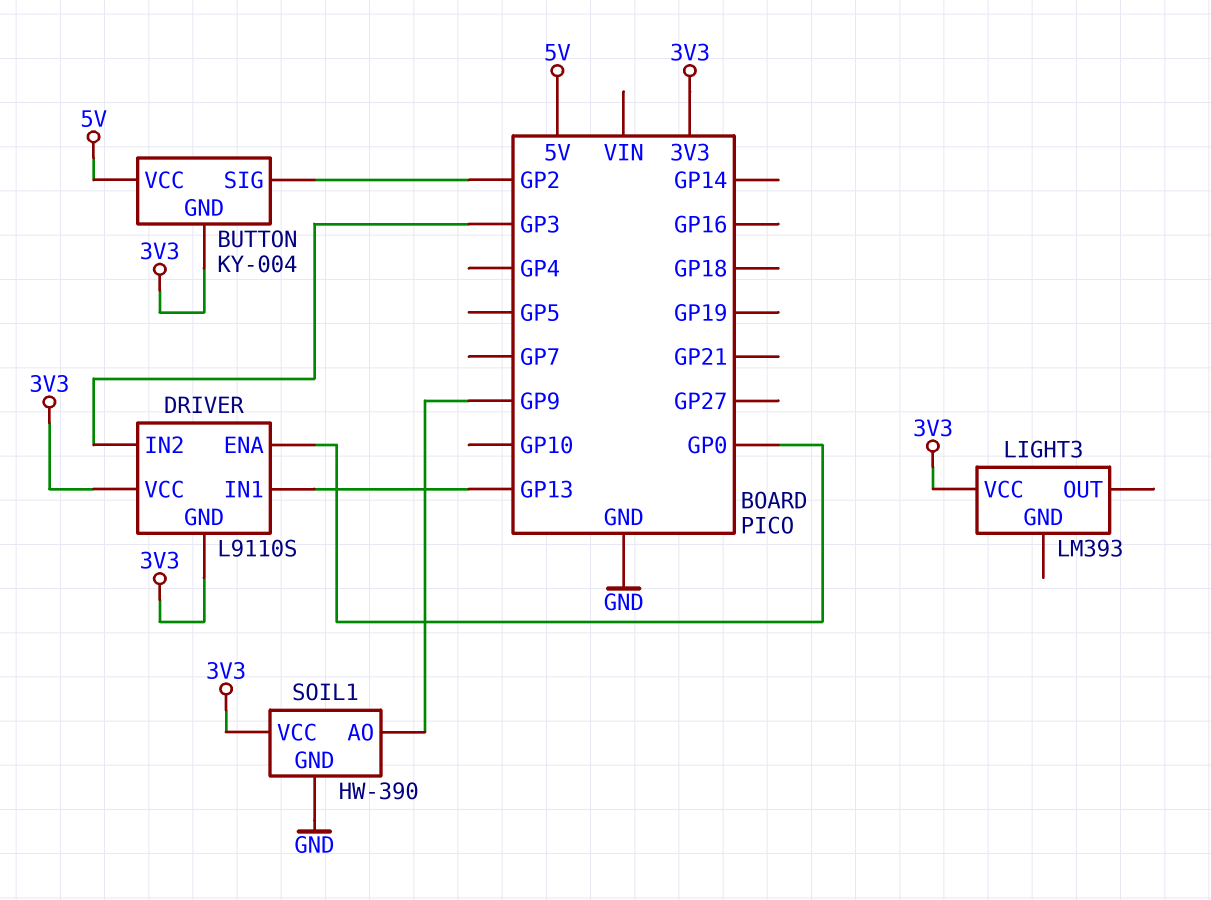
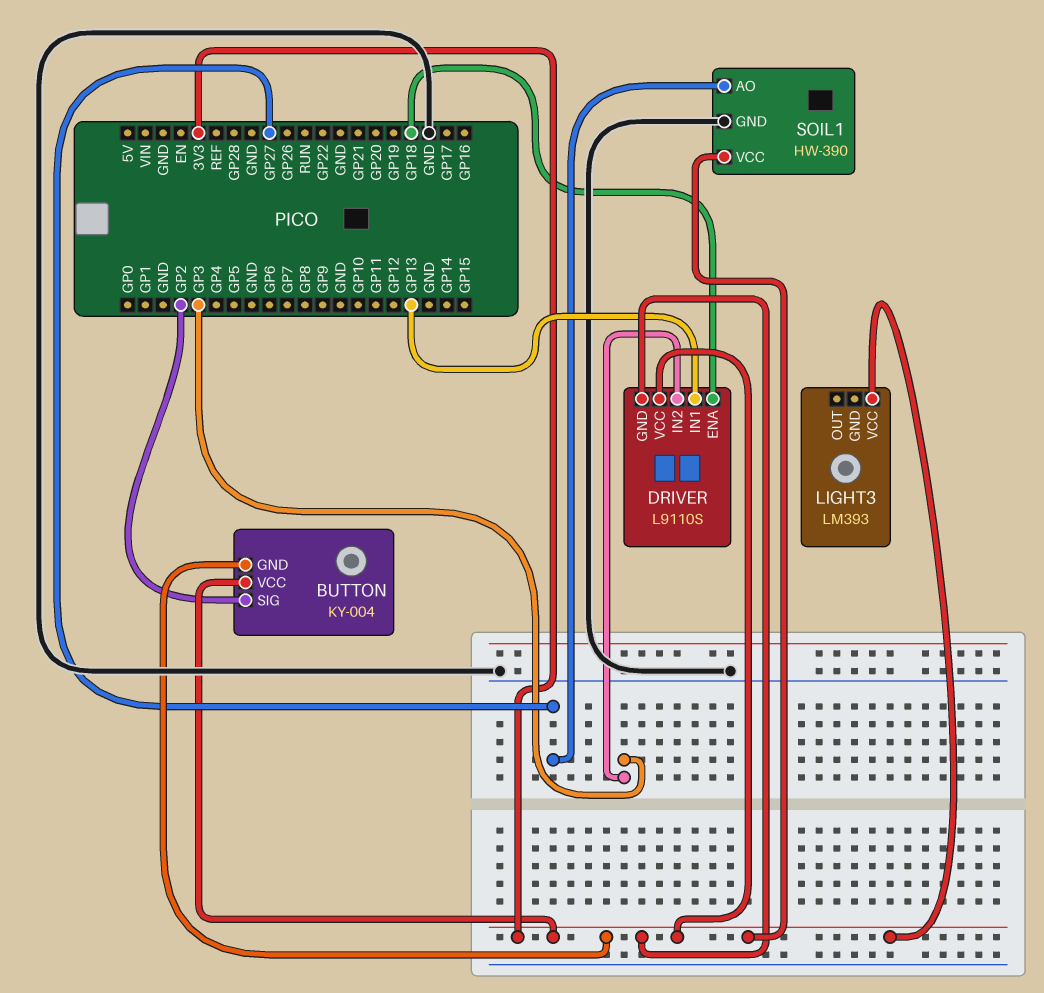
BUTTON pin VCC: 5V -> 3V3
DRIVER pin ENA: GP0 -> GP18
SOIL1 pin AO: GP9 -> GP27

